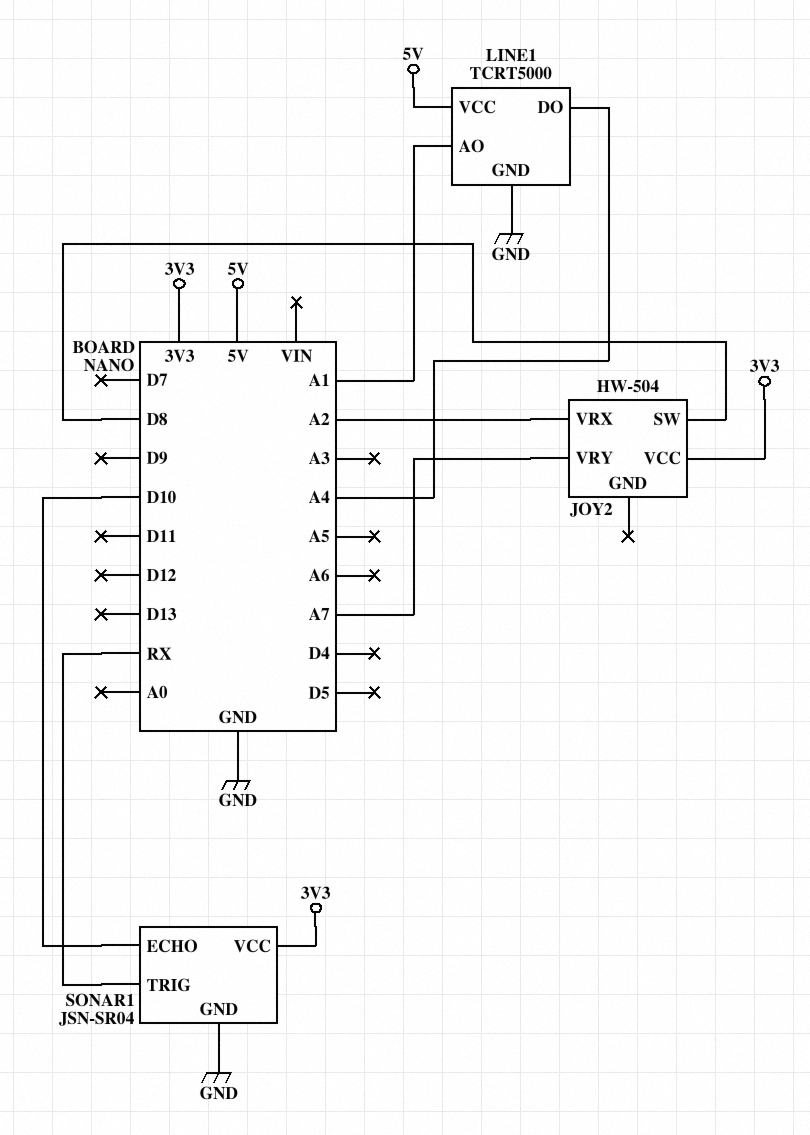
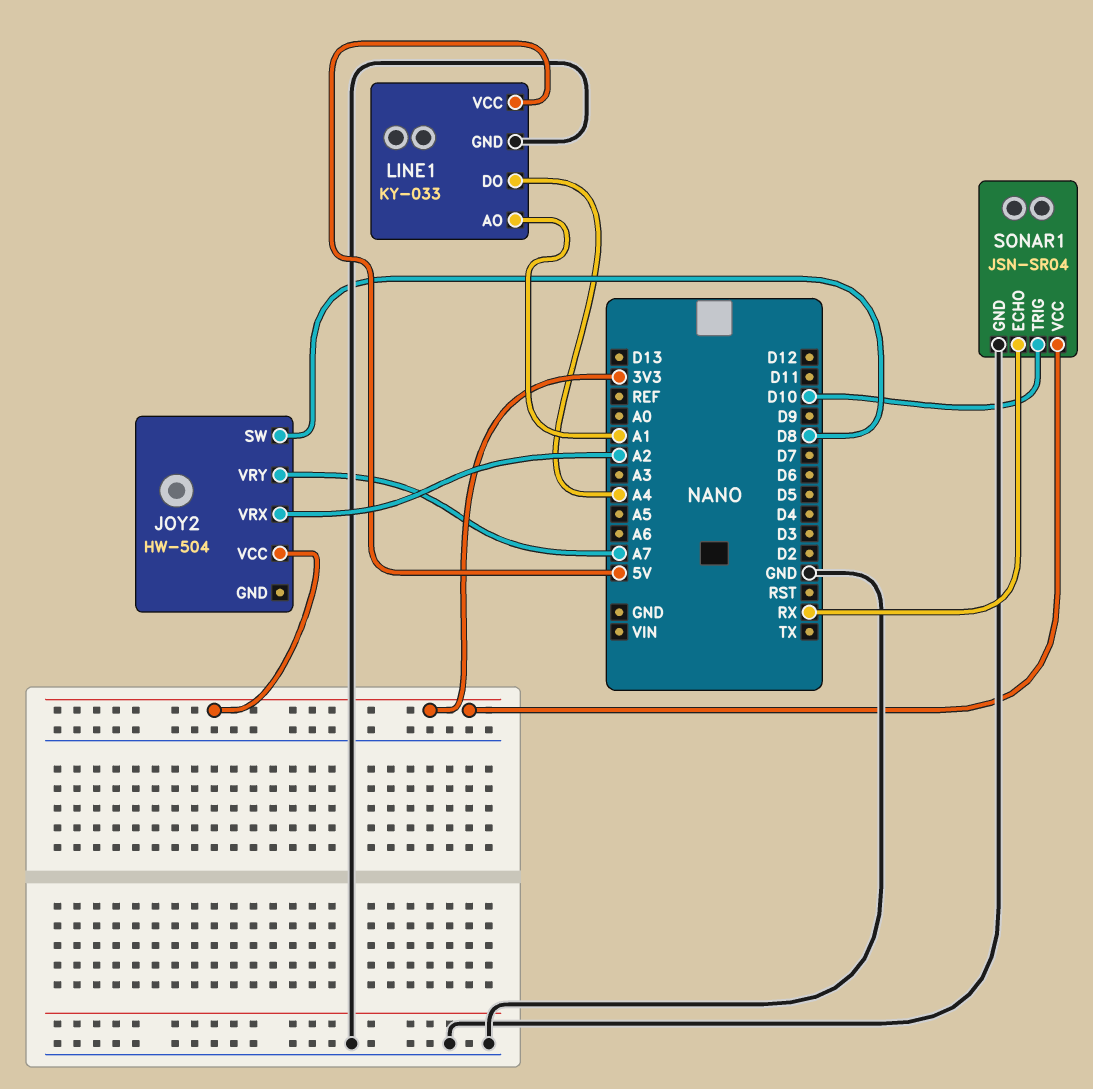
LINE1: TCRT5000 -> KY-033
SONAR1 pin ECHO: D10 -> RX
SONAR1 pin TRIG: RX -> D10

